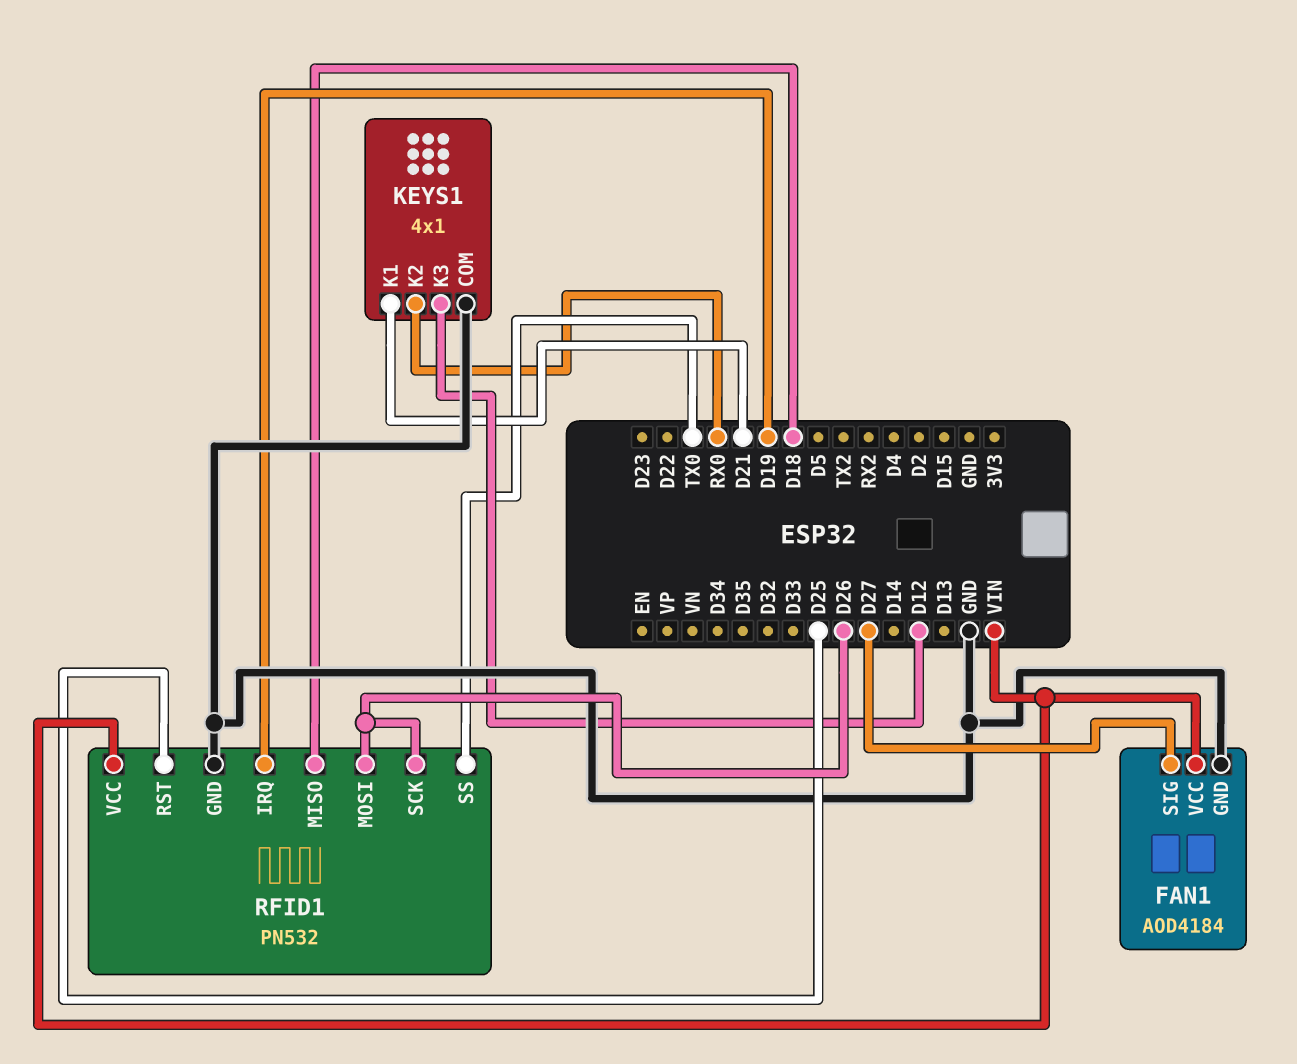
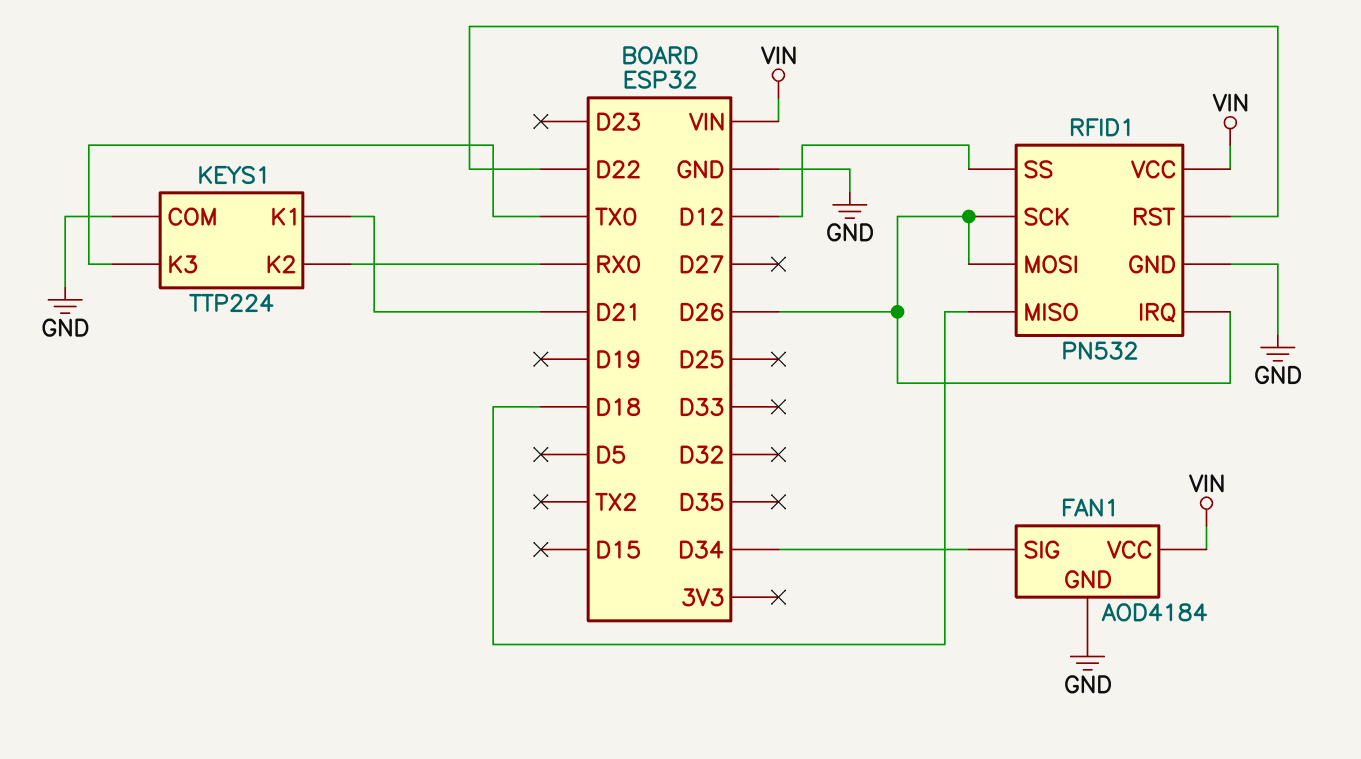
FAN1 pin SIG: D27 -> D34
KEYS1: 4x1 -> TTP224
KEYS1 pin K3: D12 -> TX0
RFID1 pin IRQ: D19 -> D26
RFID1 pin RST: D25 -> D22
RFID1 pin SS: TX0 -> D12

